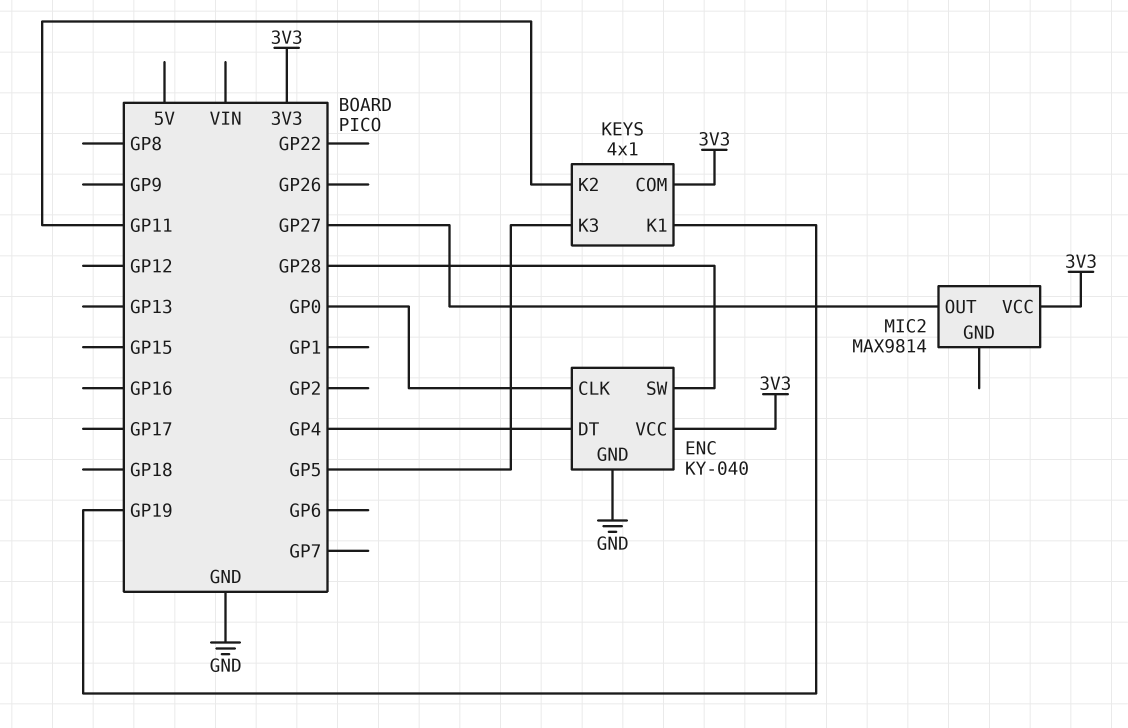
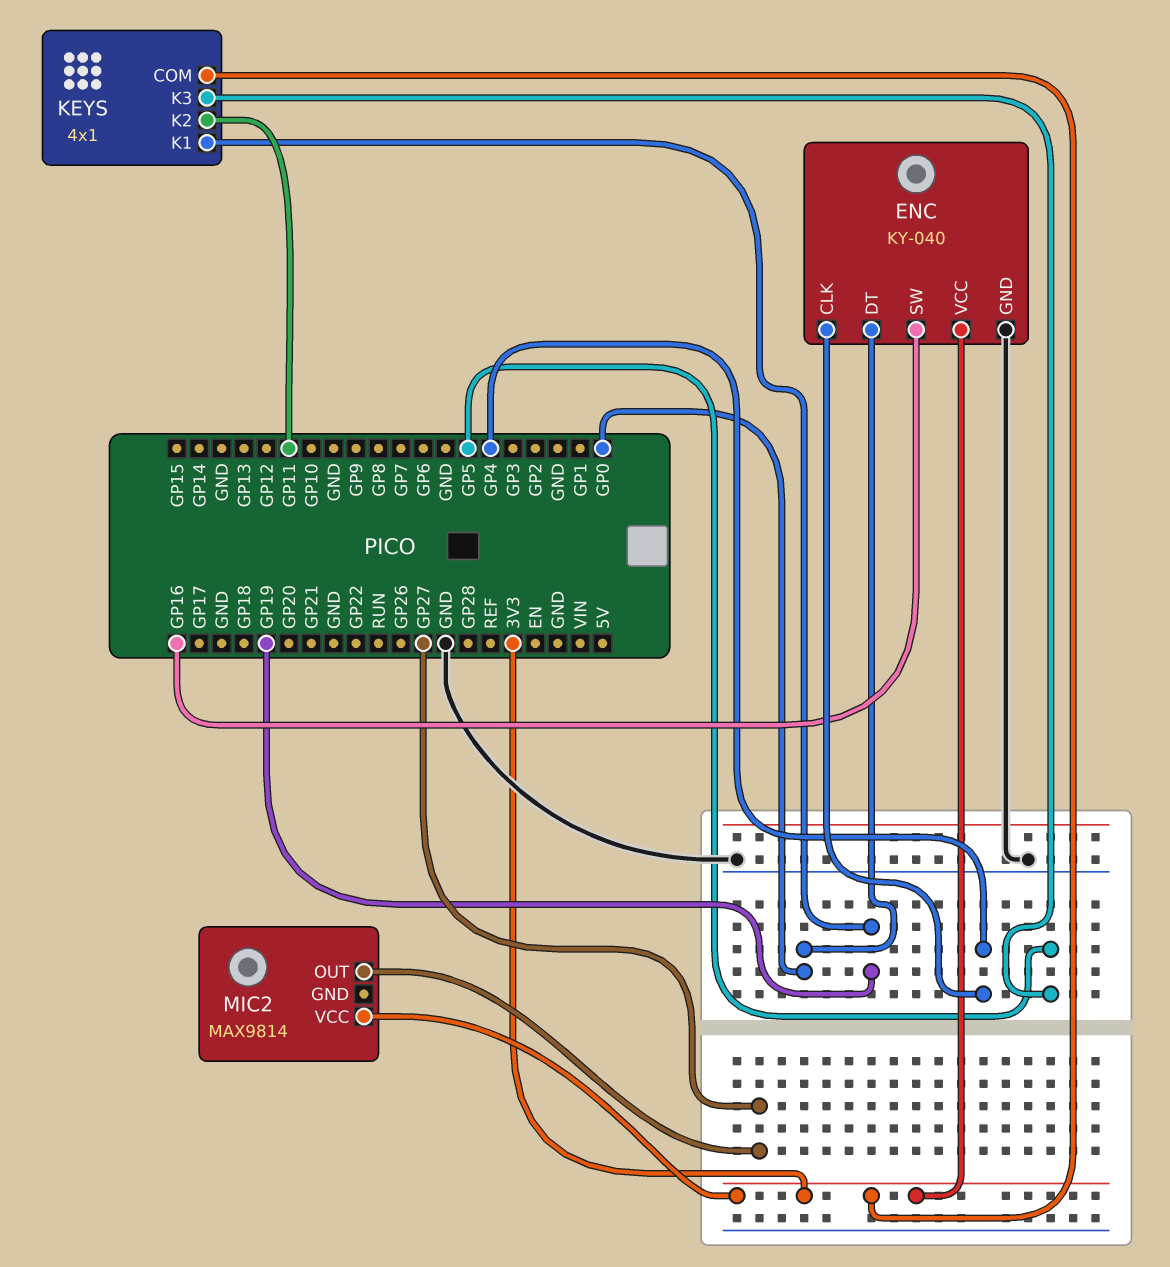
ENC pin CLK: GP0 -> GP4
ENC pin DT: GP4 -> GP0
ENC pin SW: GP28 -> GP16

